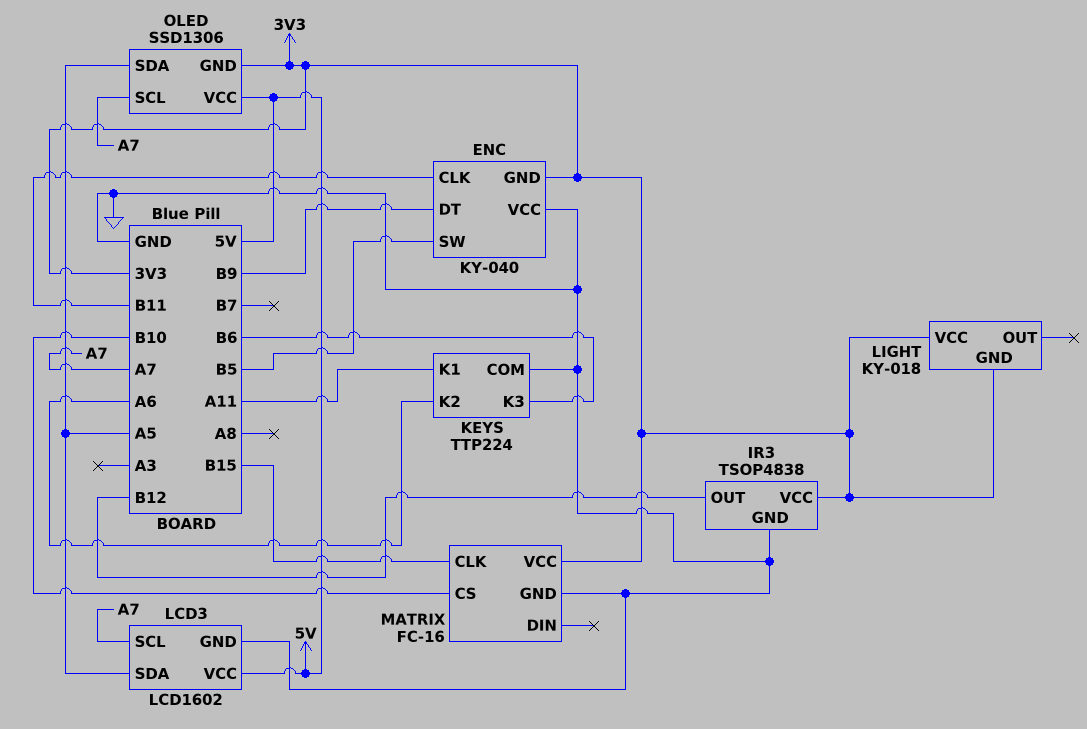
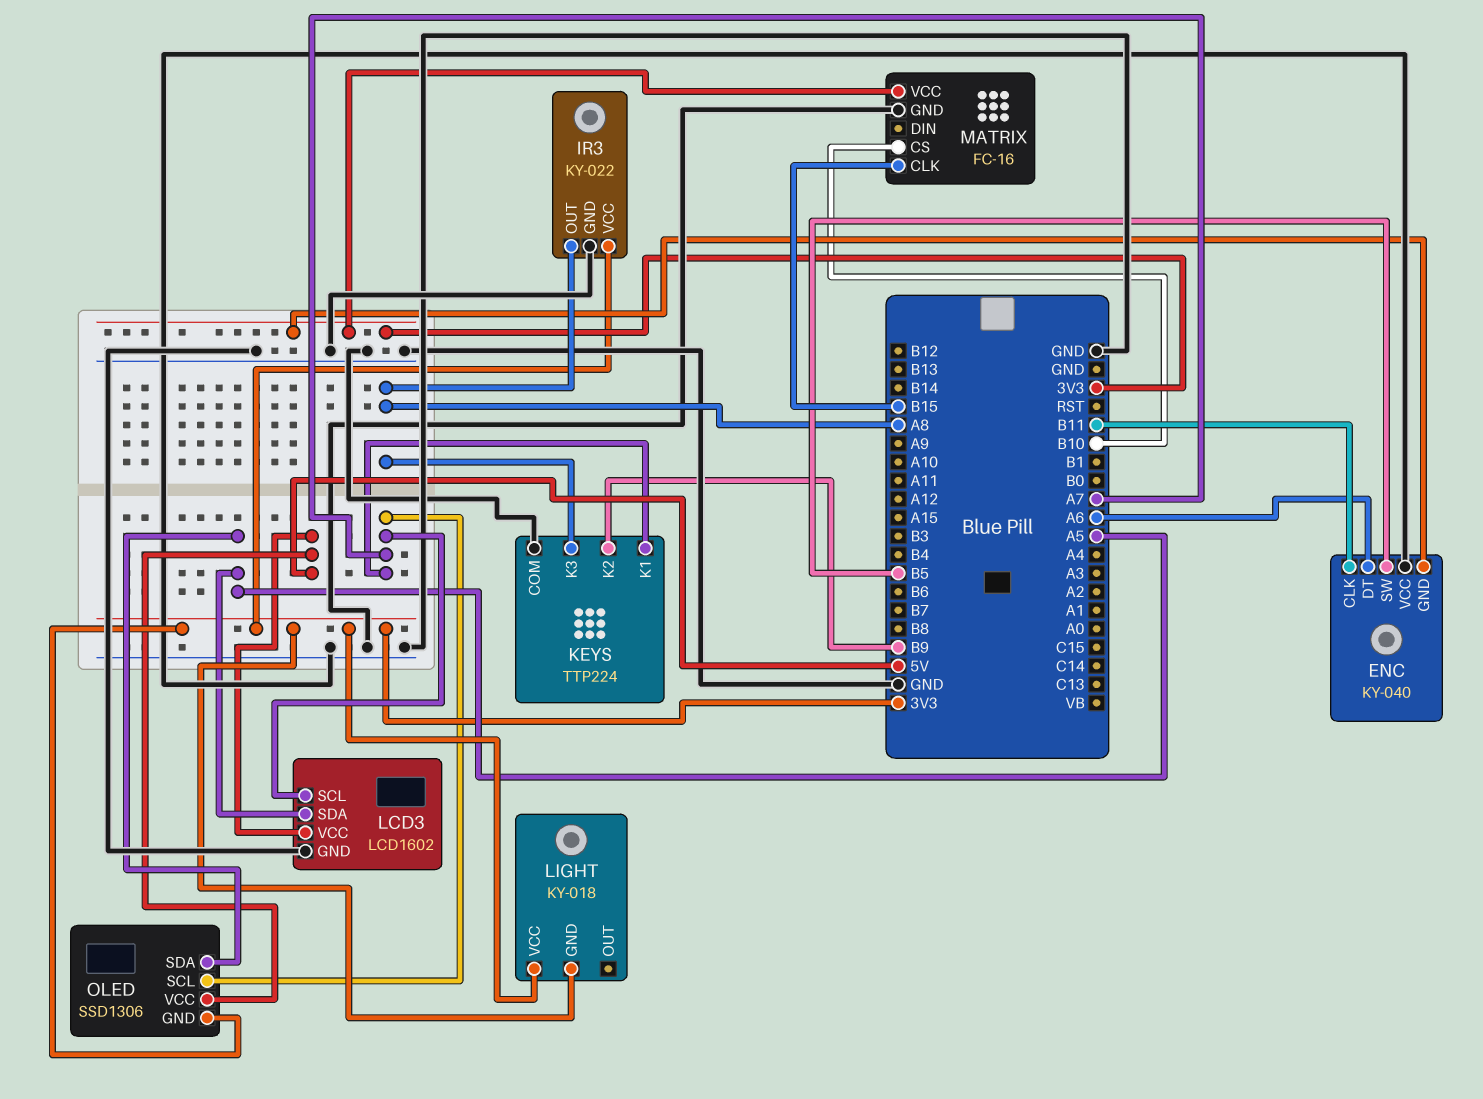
ENC pin DT: B9 -> A6
IR3: TSOP4838 -> KY-022
IR3 pin OUT: B12 -> A8
KEYS pin K1: A11 -> A7
KEYS pin K2: A6 -> B9
KEYS pin K3: B6 -> A8

